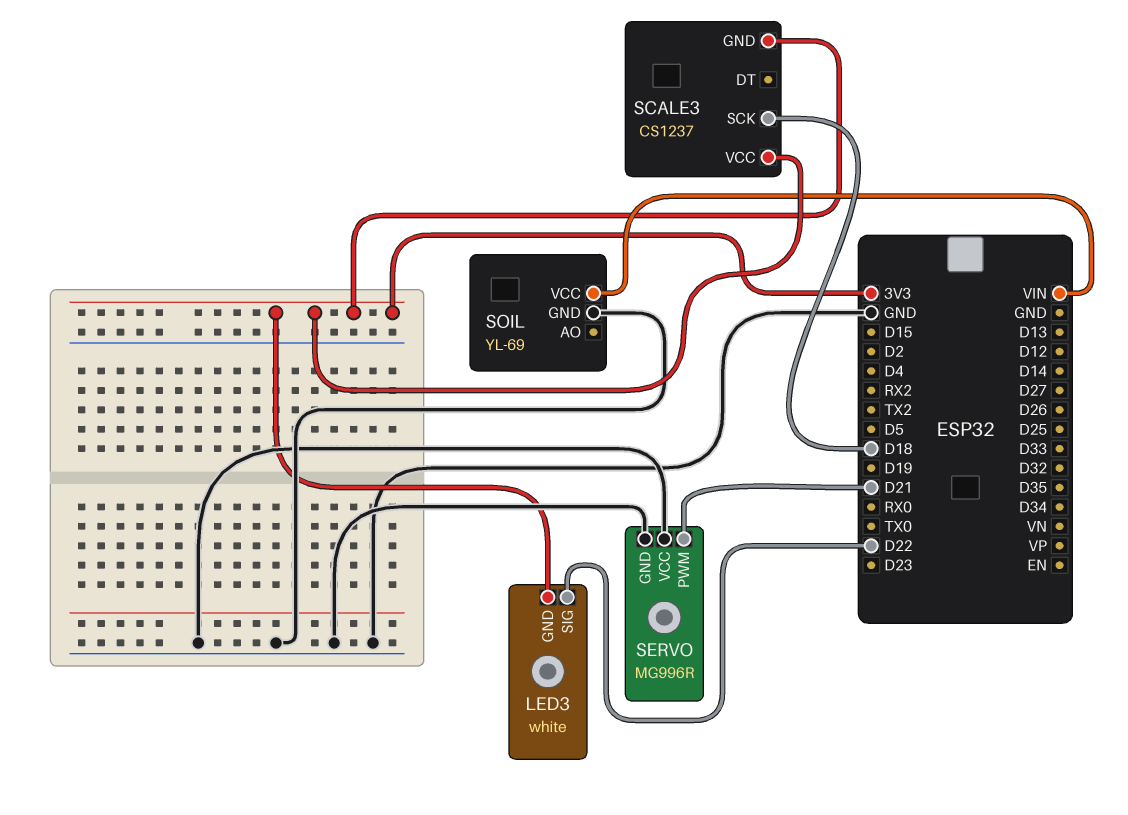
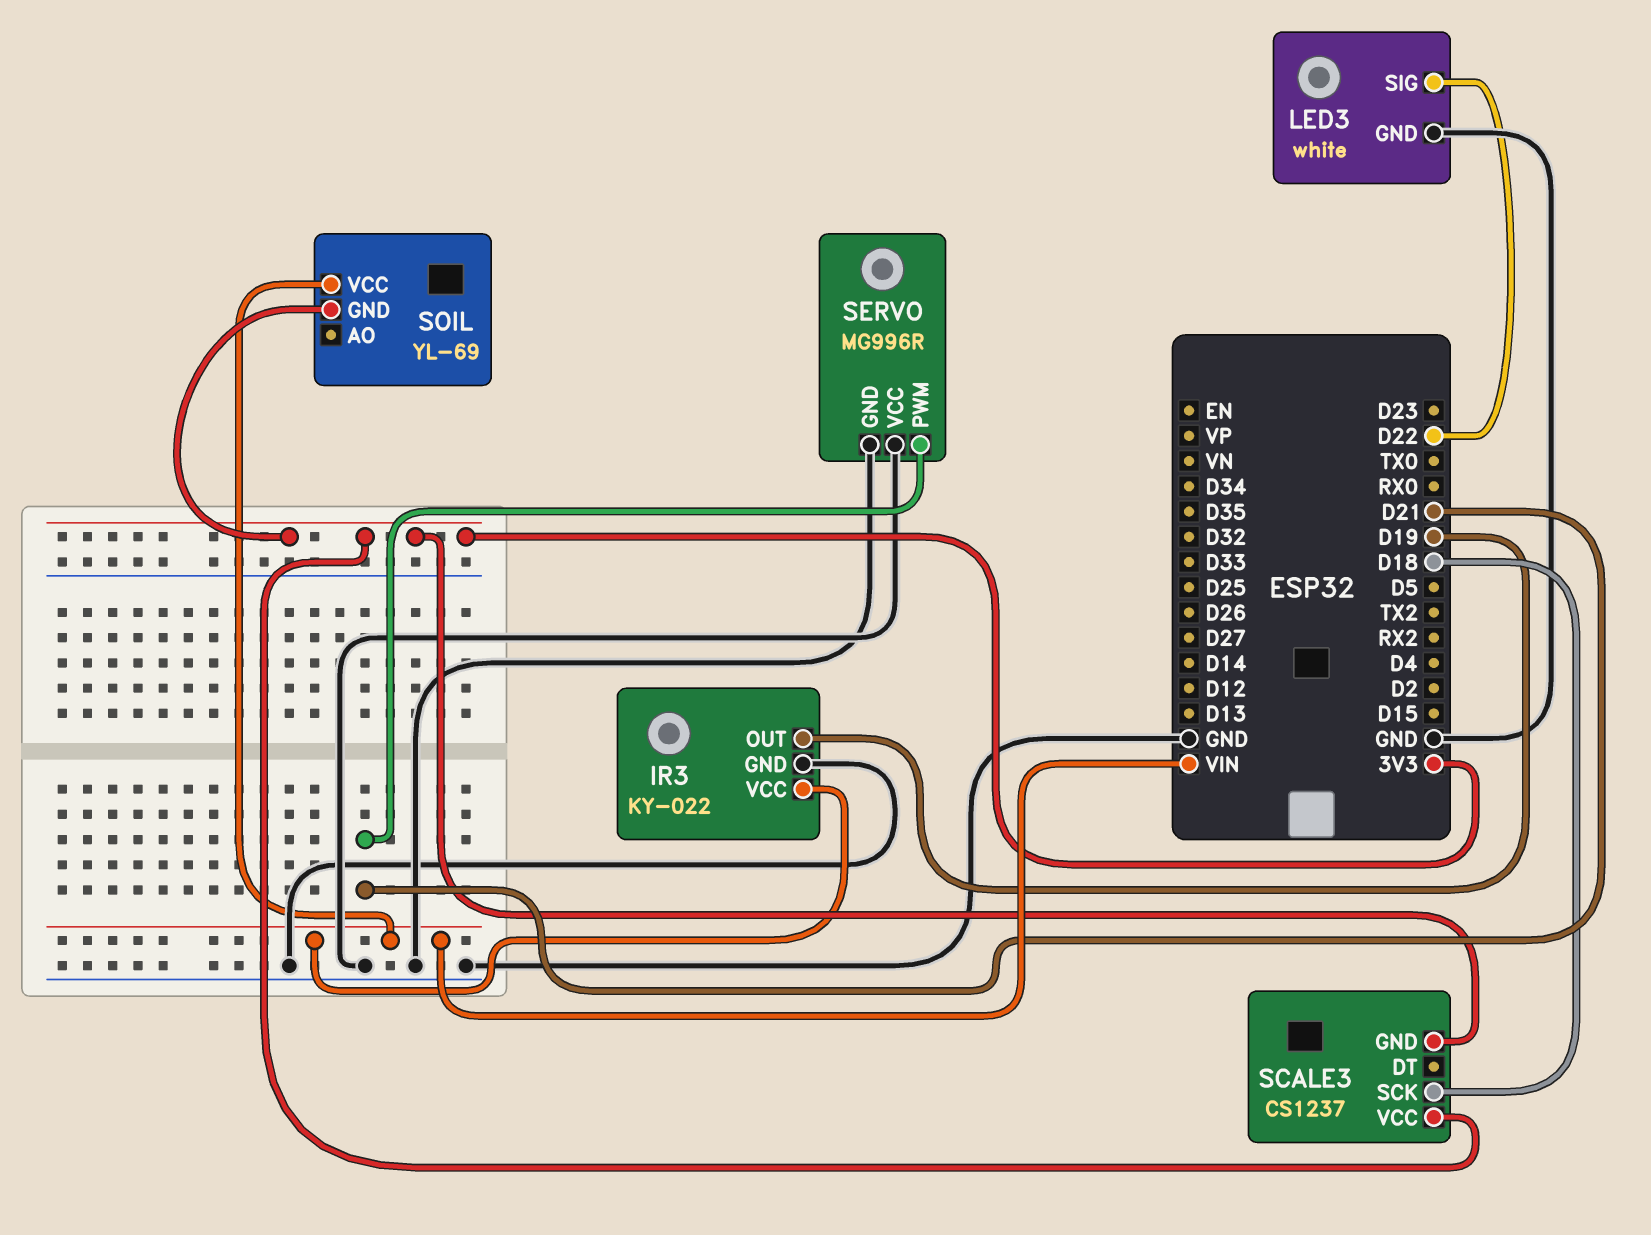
IR3: none -> KY-022
IR3 pin GND: none -> GND
IR3 pin OUT: none -> D19
IR3 pin VCC: none -> VIN
LED3 pin GND: 3V3 -> GND
SOIL pin GND: GND -> 3V3

